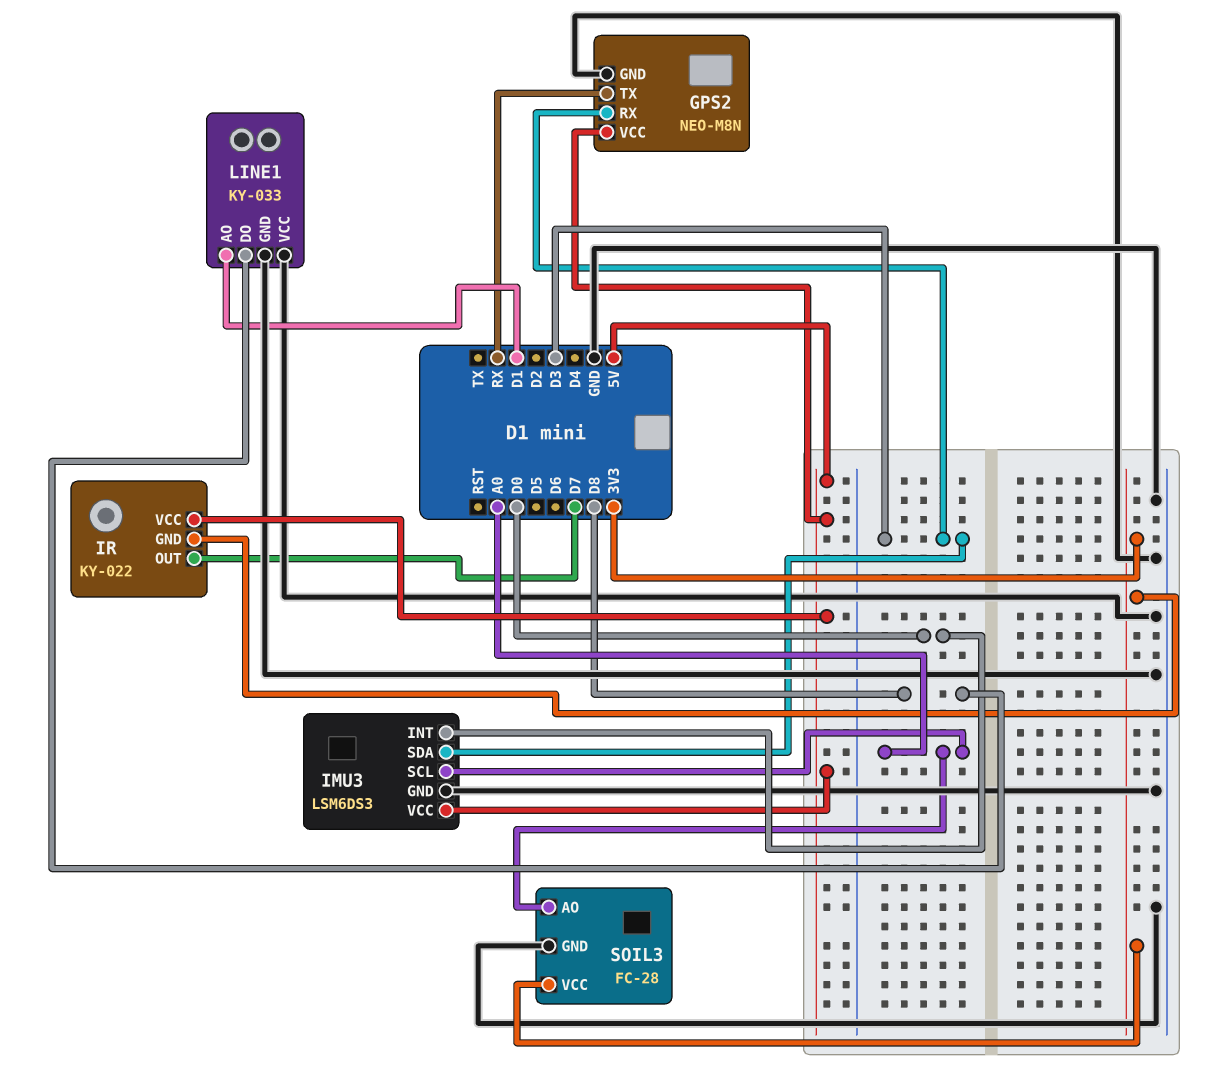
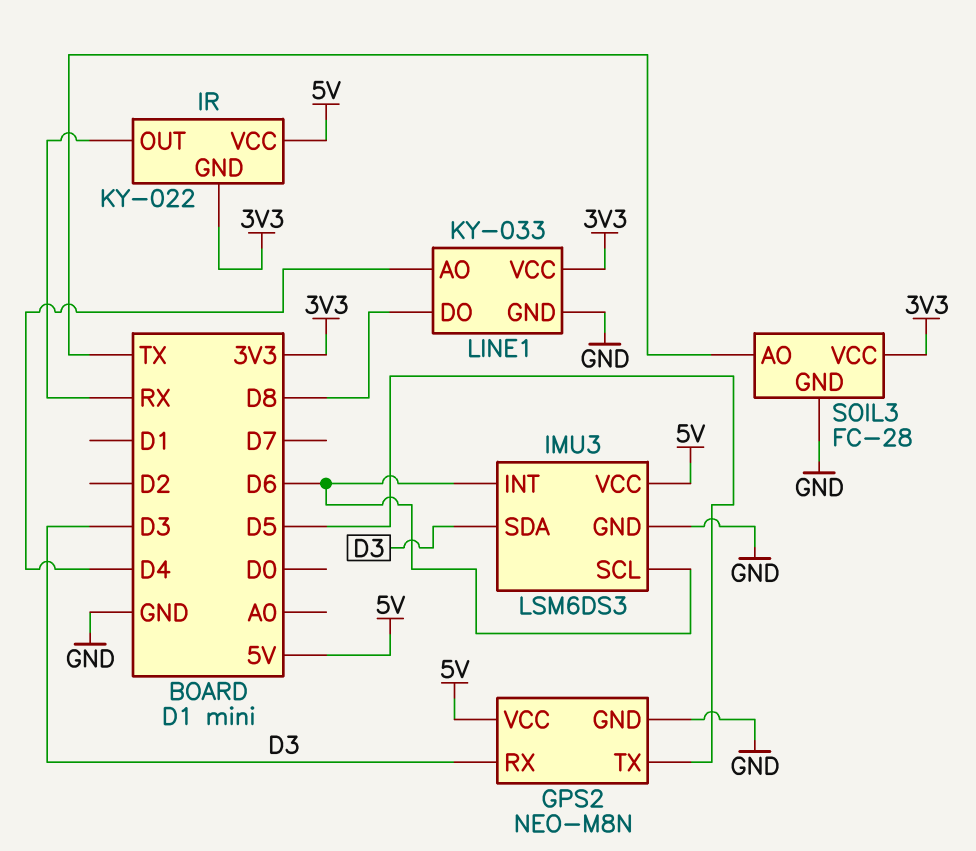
GPS2 pin TX: RX -> D5
IMU3 pin INT: D0 -> D6
IMU3 pin SCL: A0 -> D6
IR pin OUT: D7 -> RX
LINE1 pin AO: D1 -> D4
LINE1 pin VCC: GND -> 3V3
SOIL3 pin AO: A0 -> TX

